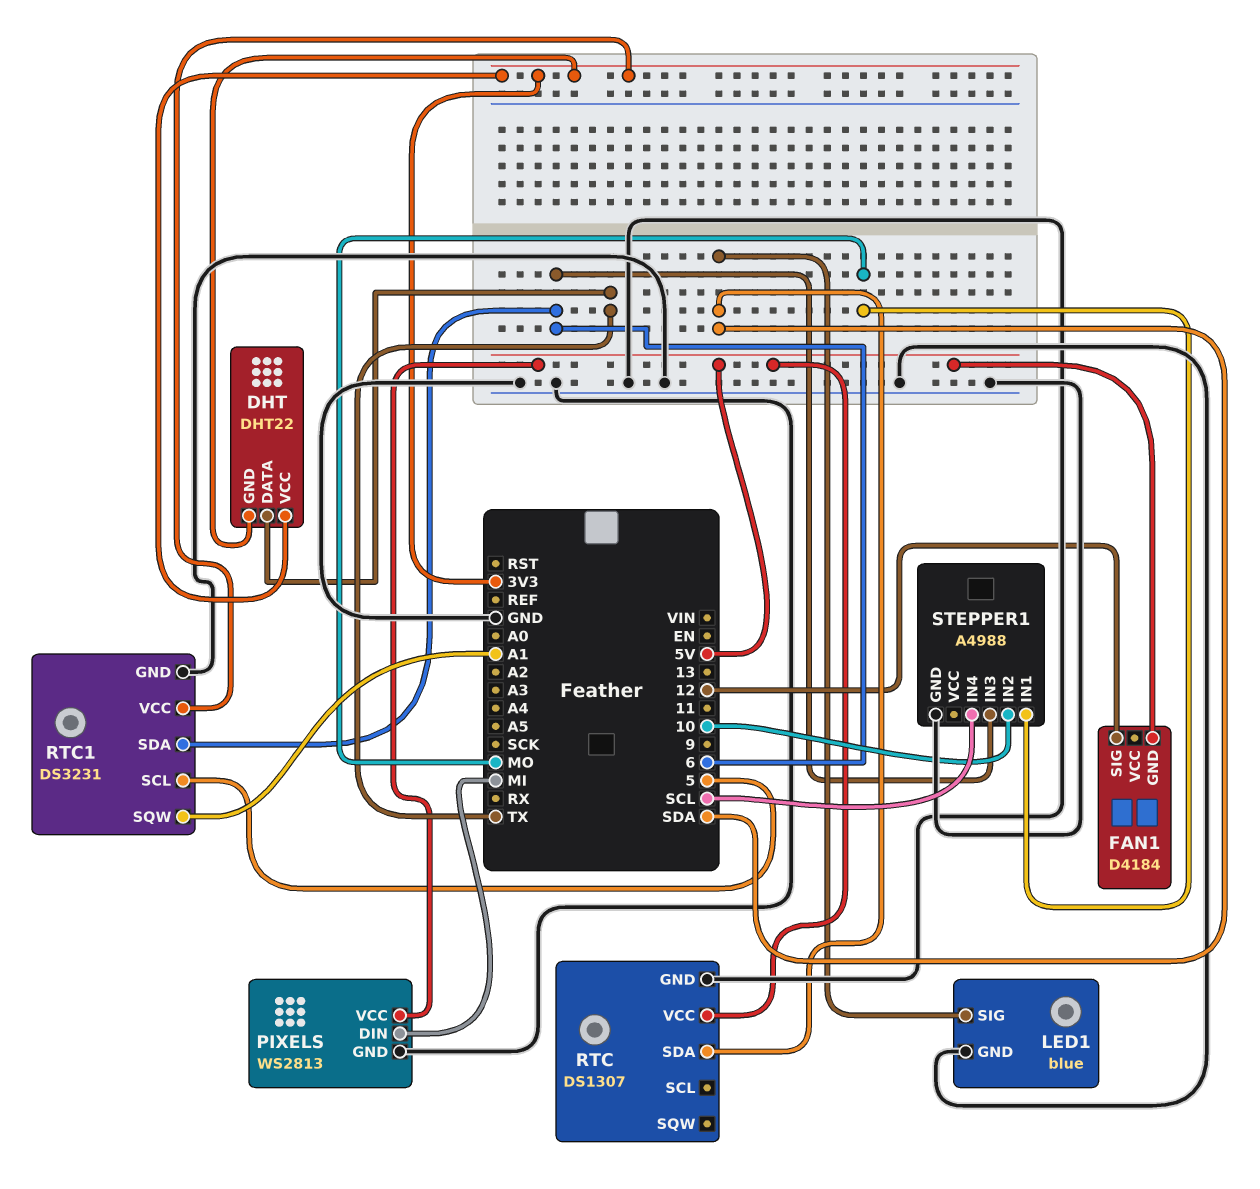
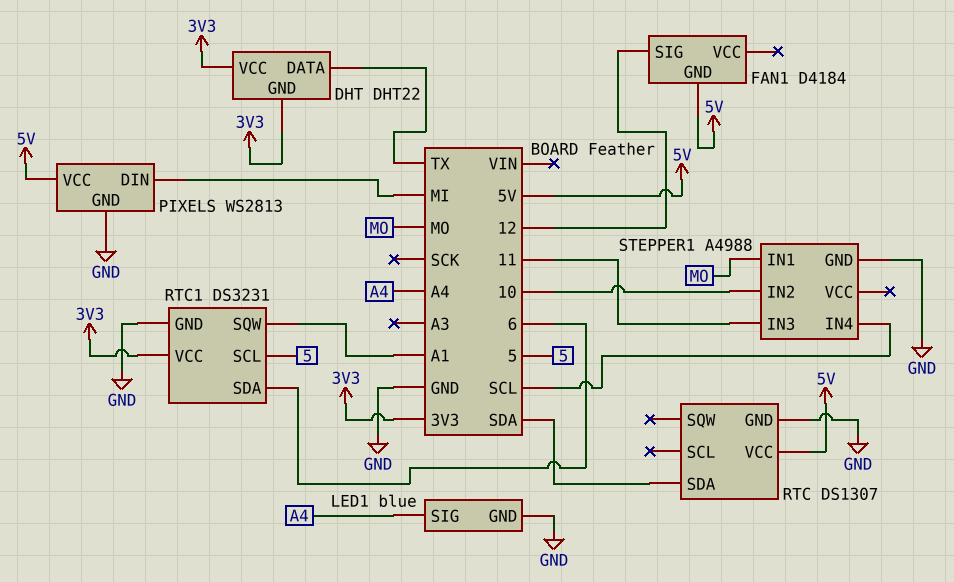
LED1 pin SIG: SDA -> A4
STEPPER1 pin IN3: 6 -> 11

